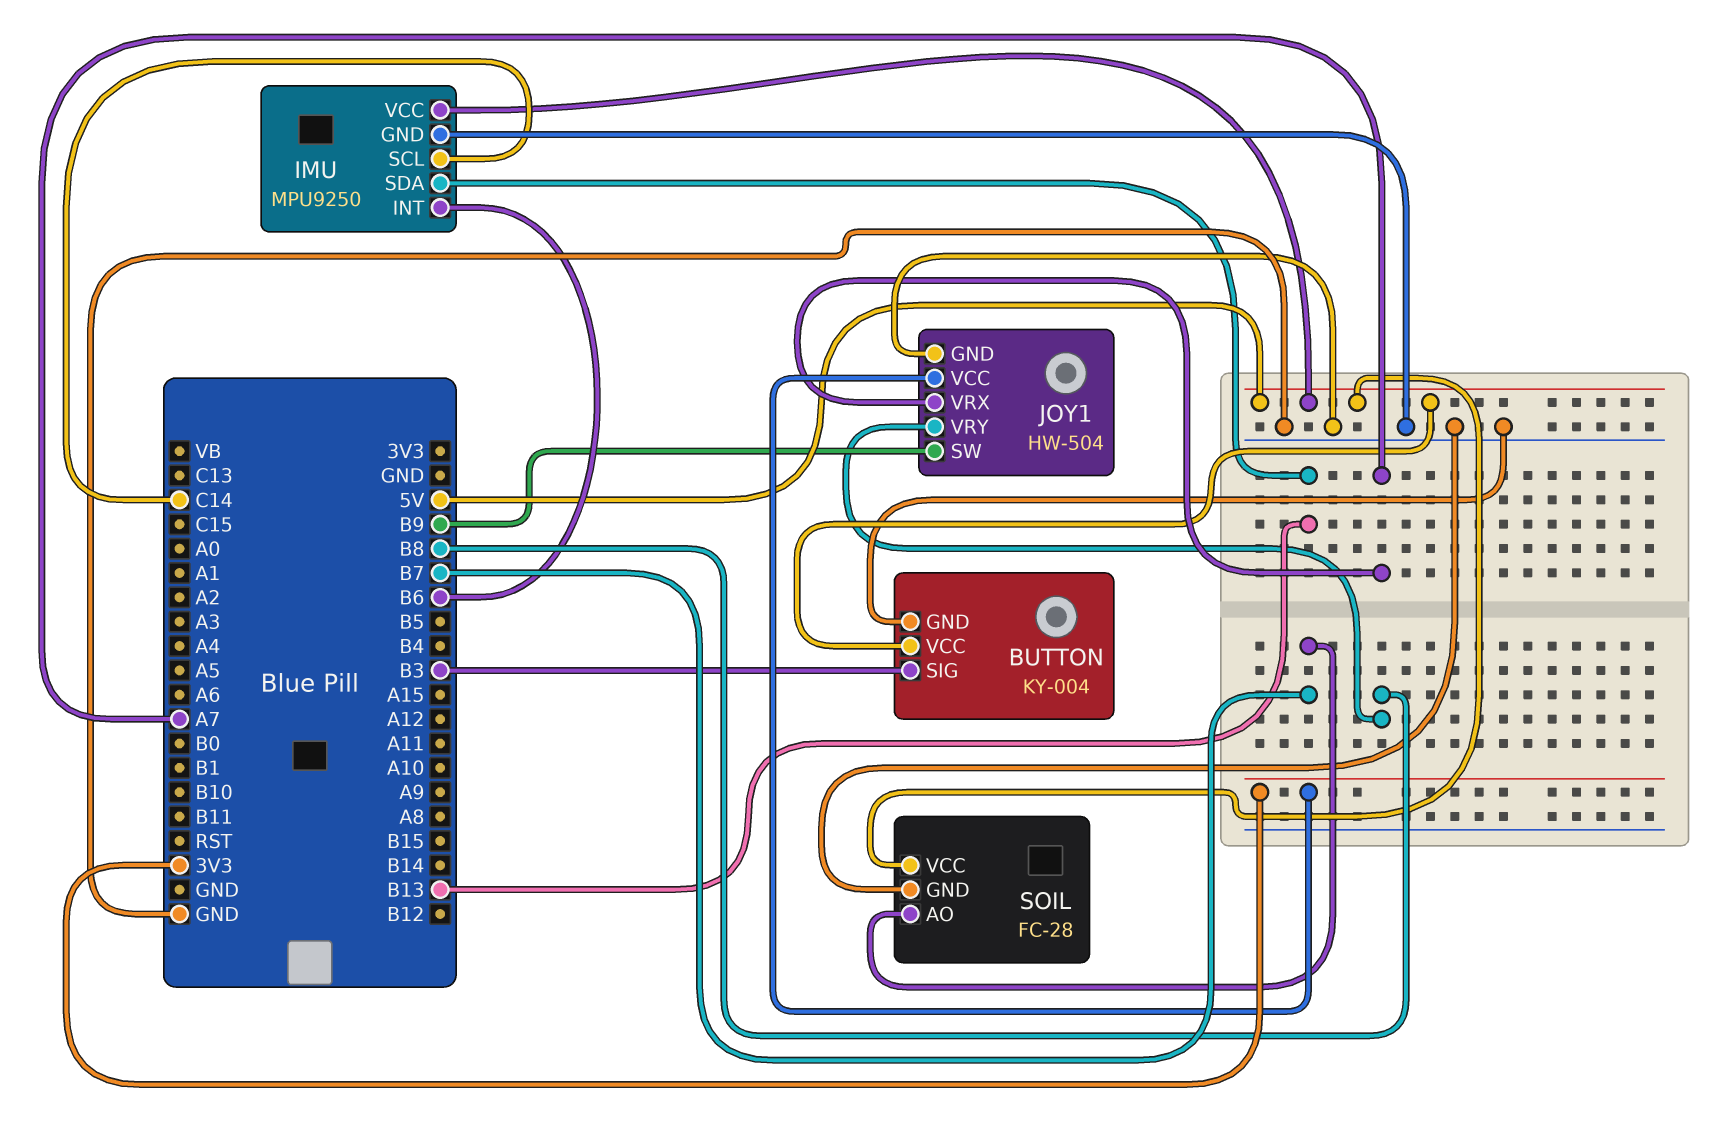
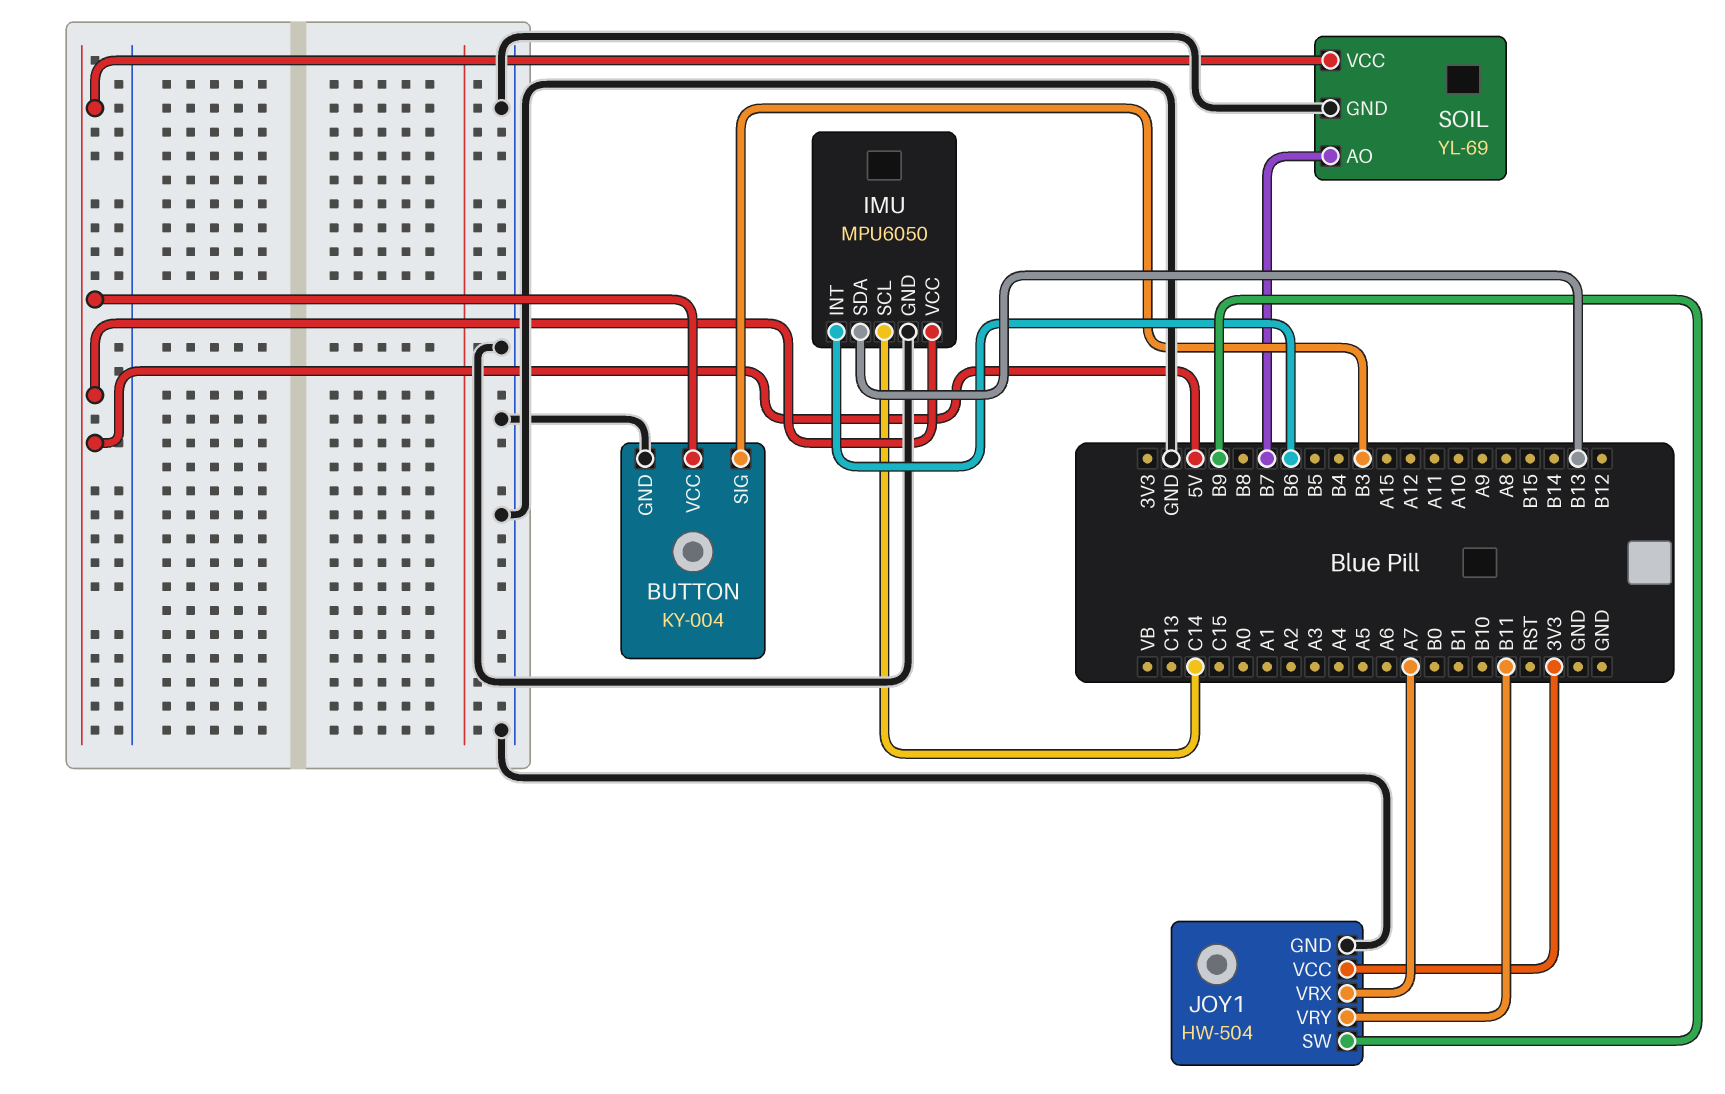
IMU: MPU9250 -> MPU6050
JOY1 pin VRY: B8 -> B11
SOIL: FC-28 -> YL-69

